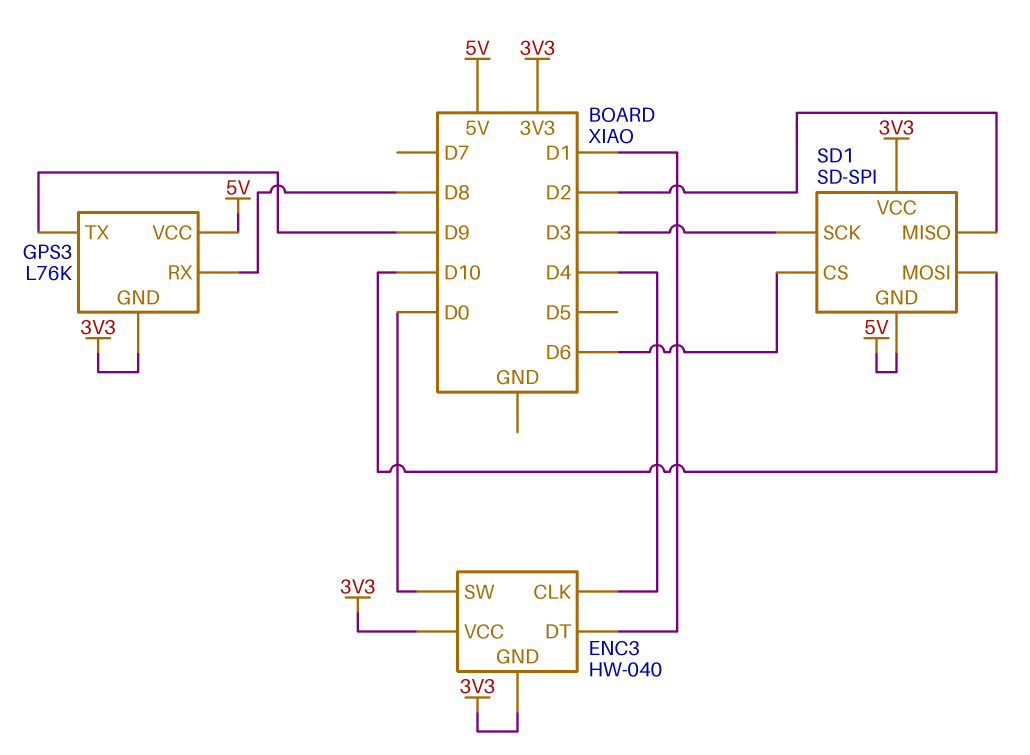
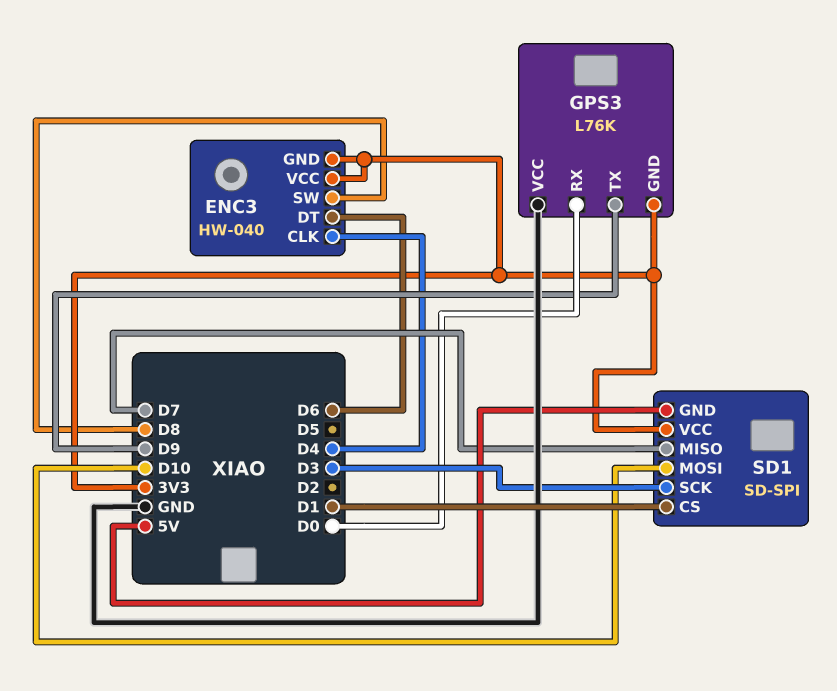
ENC3 pin DT: D1 -> D6
ENC3 pin SW: D0 -> D8
GPS3 pin RX: D8 -> D0
GPS3 pin VCC: 5V -> GND
SD1 pin CS: D6 -> D1
SD1 pin MISO: D2 -> D7

